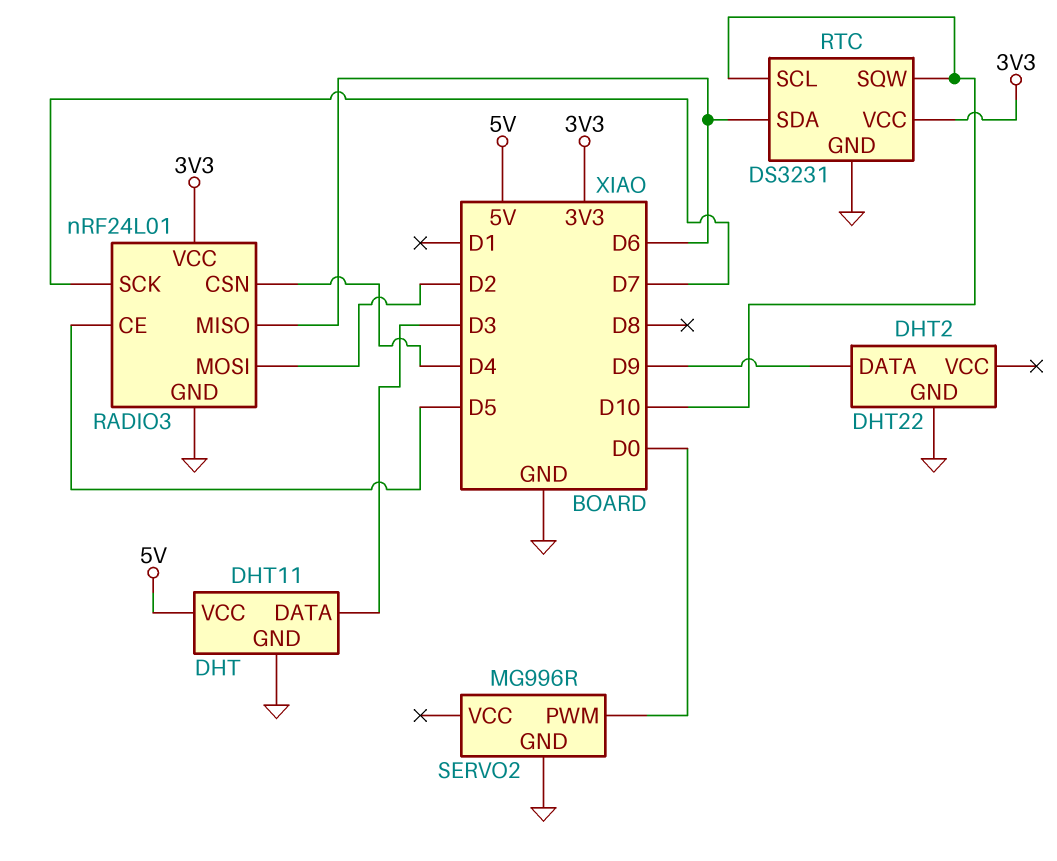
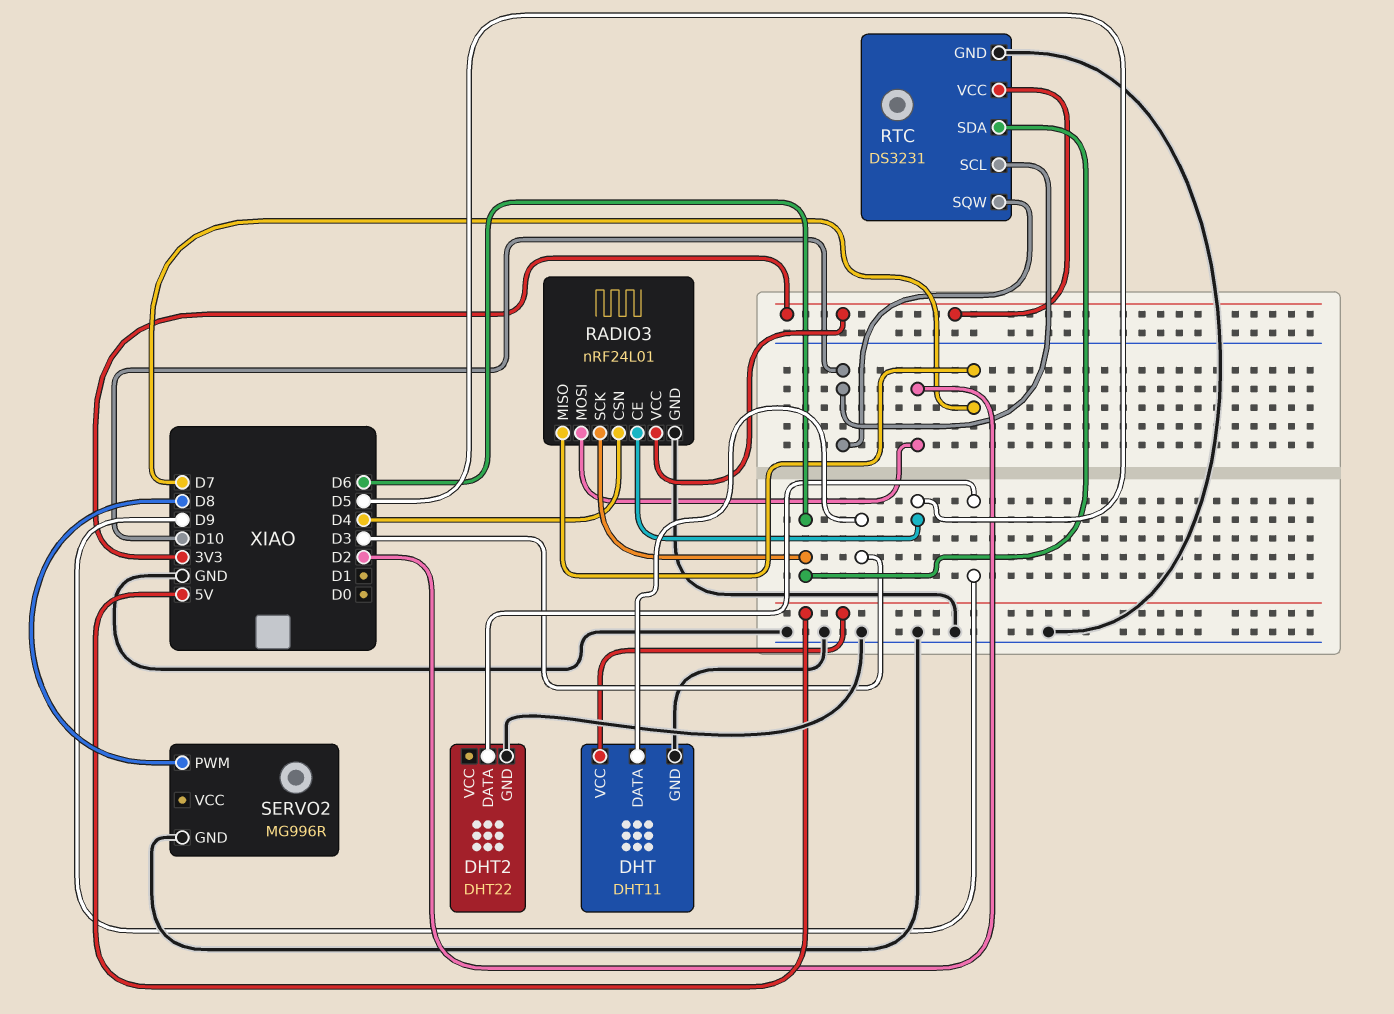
RADIO3 pin MISO: D6 -> D7
RADIO3 pin SCK: D7 -> D6
SERVO2 pin PWM: D0 -> D8

